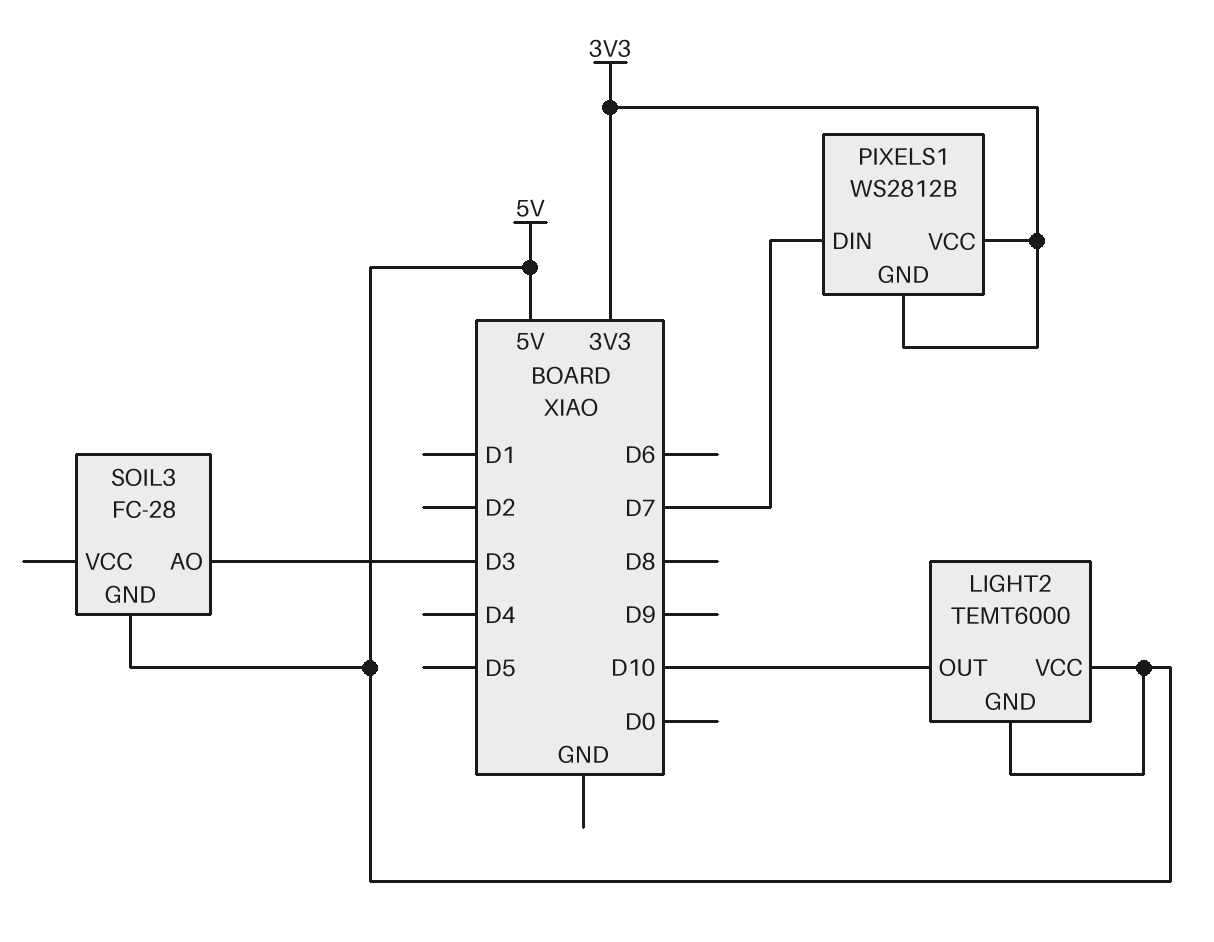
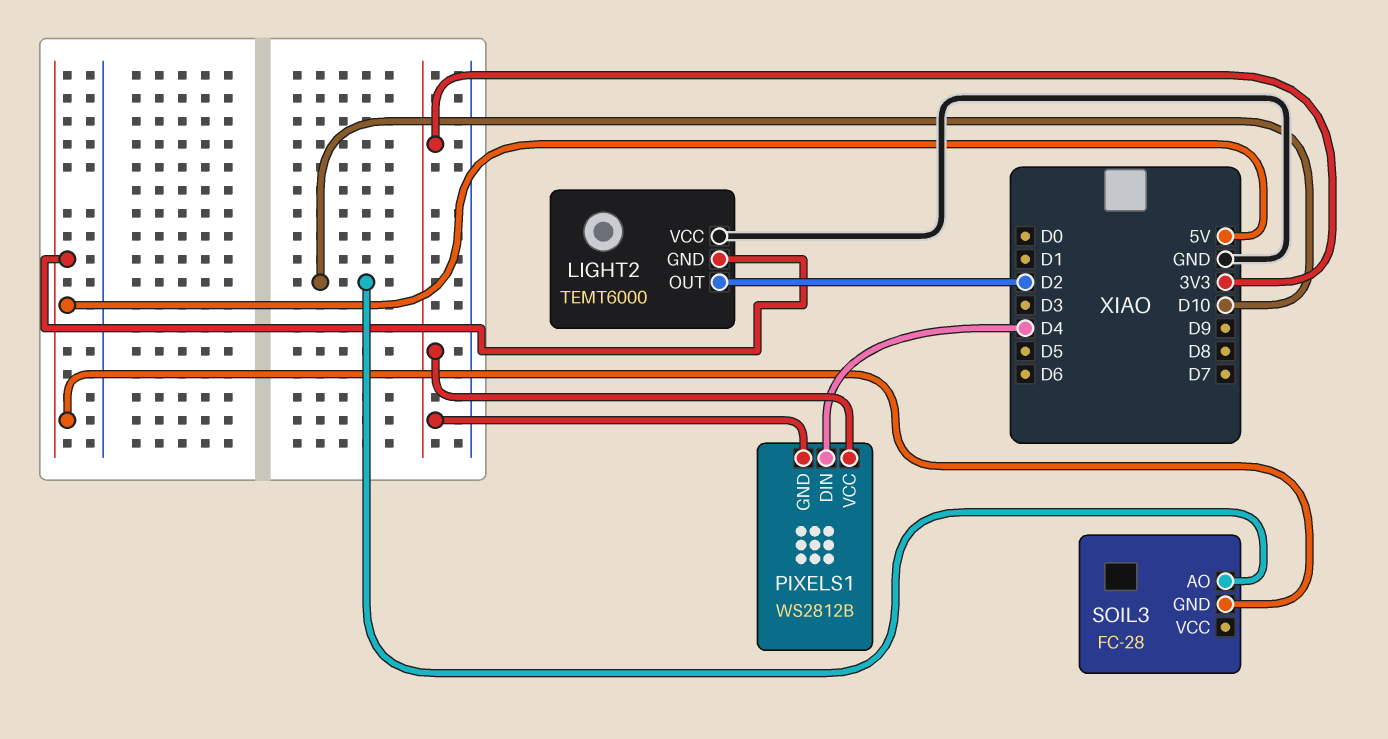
LIGHT2 pin OUT: D10 -> D2
LIGHT2 pin VCC: 5V -> GND
PIXELS1 pin DIN: D7 -> D4
SOIL3 pin AO: D3 -> D10

